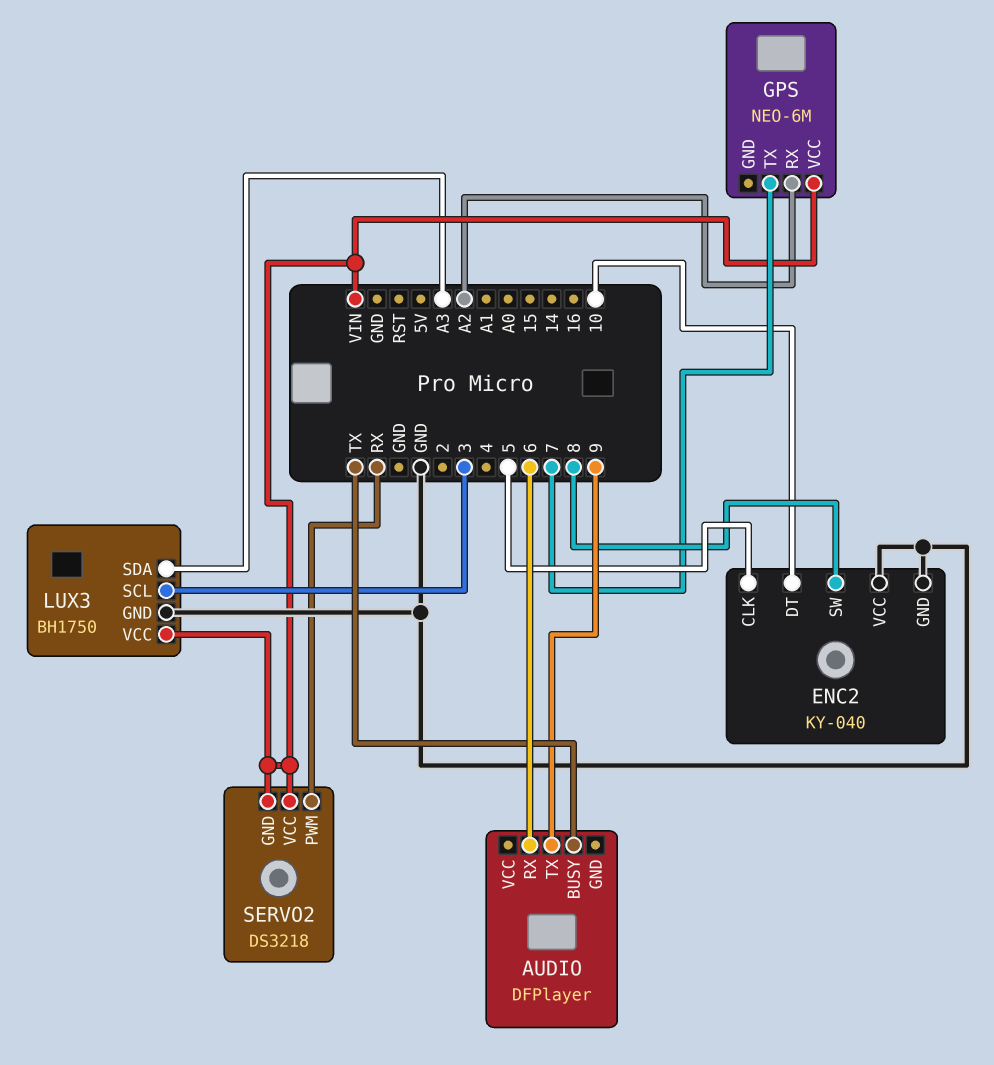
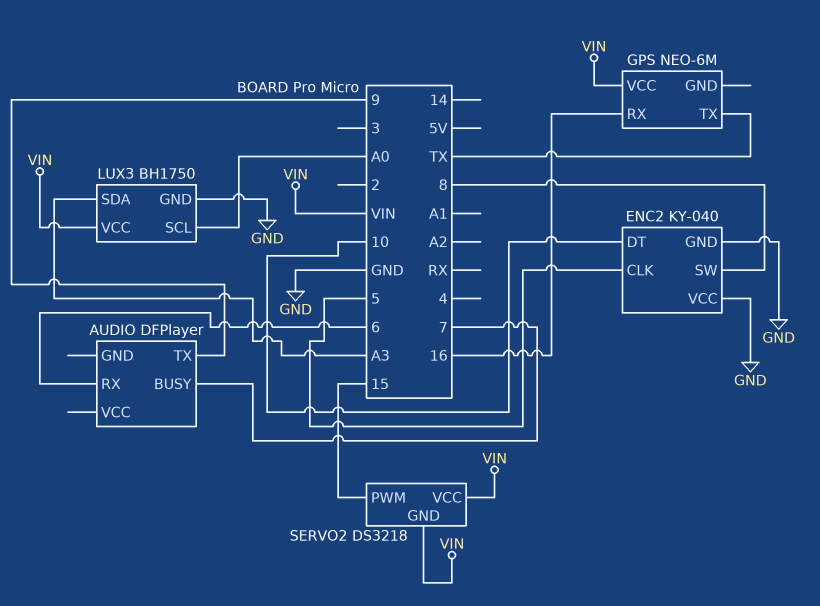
AUDIO pin BUSY: TX -> 7
GPS pin RX: A2 -> 16
GPS pin TX: 7 -> TX
LUX3 pin SCL: 3 -> A0
SERVO2 pin PWM: RX -> 15

